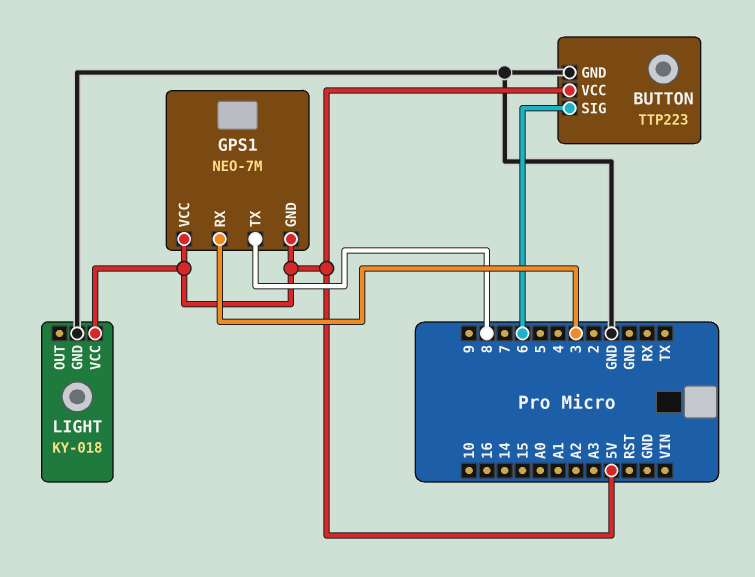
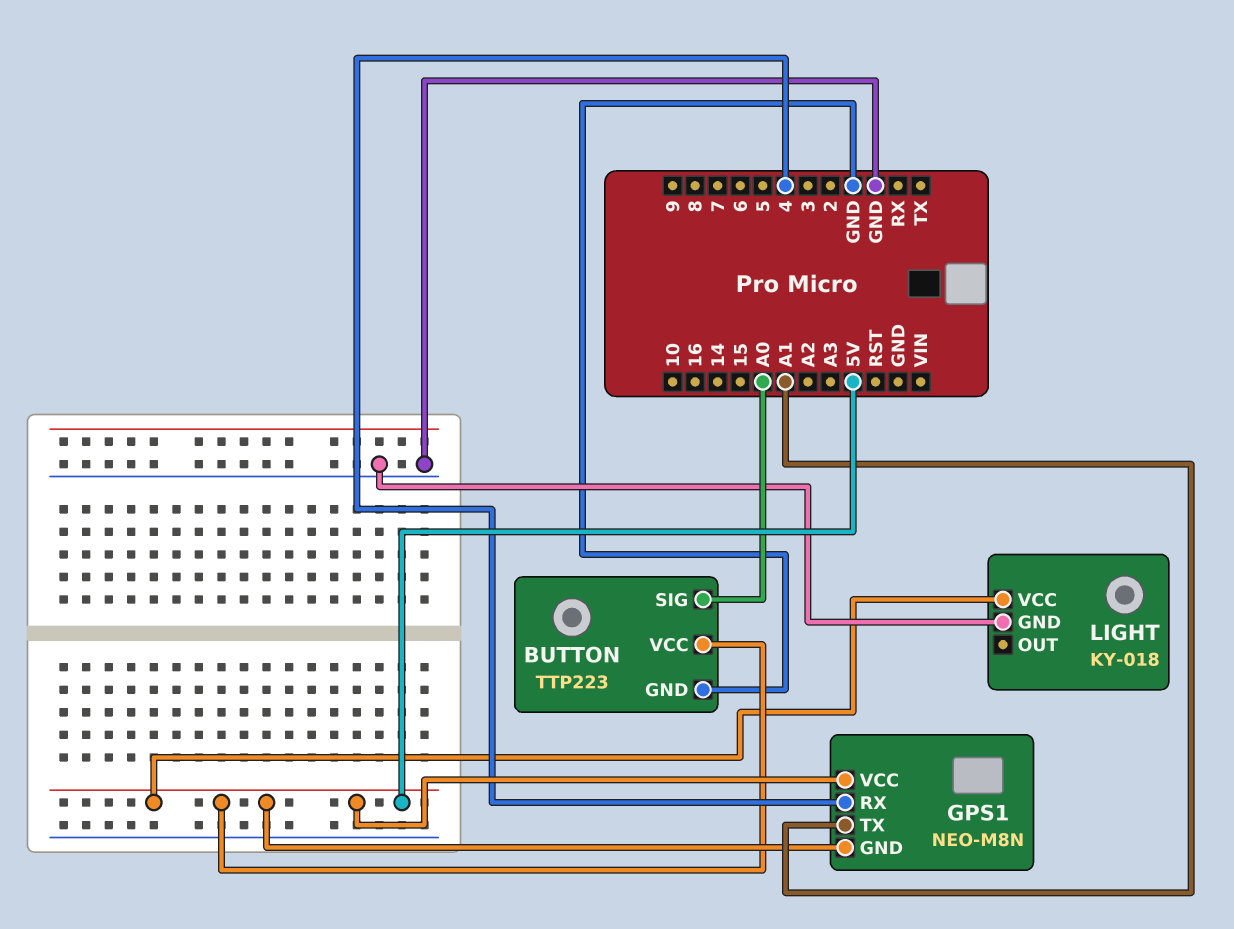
BUTTON pin SIG: 6 -> A0
GPS1: NEO-7M -> NEO-M8N
GPS1 pin RX: 3 -> 4
GPS1 pin TX: 8 -> A1

